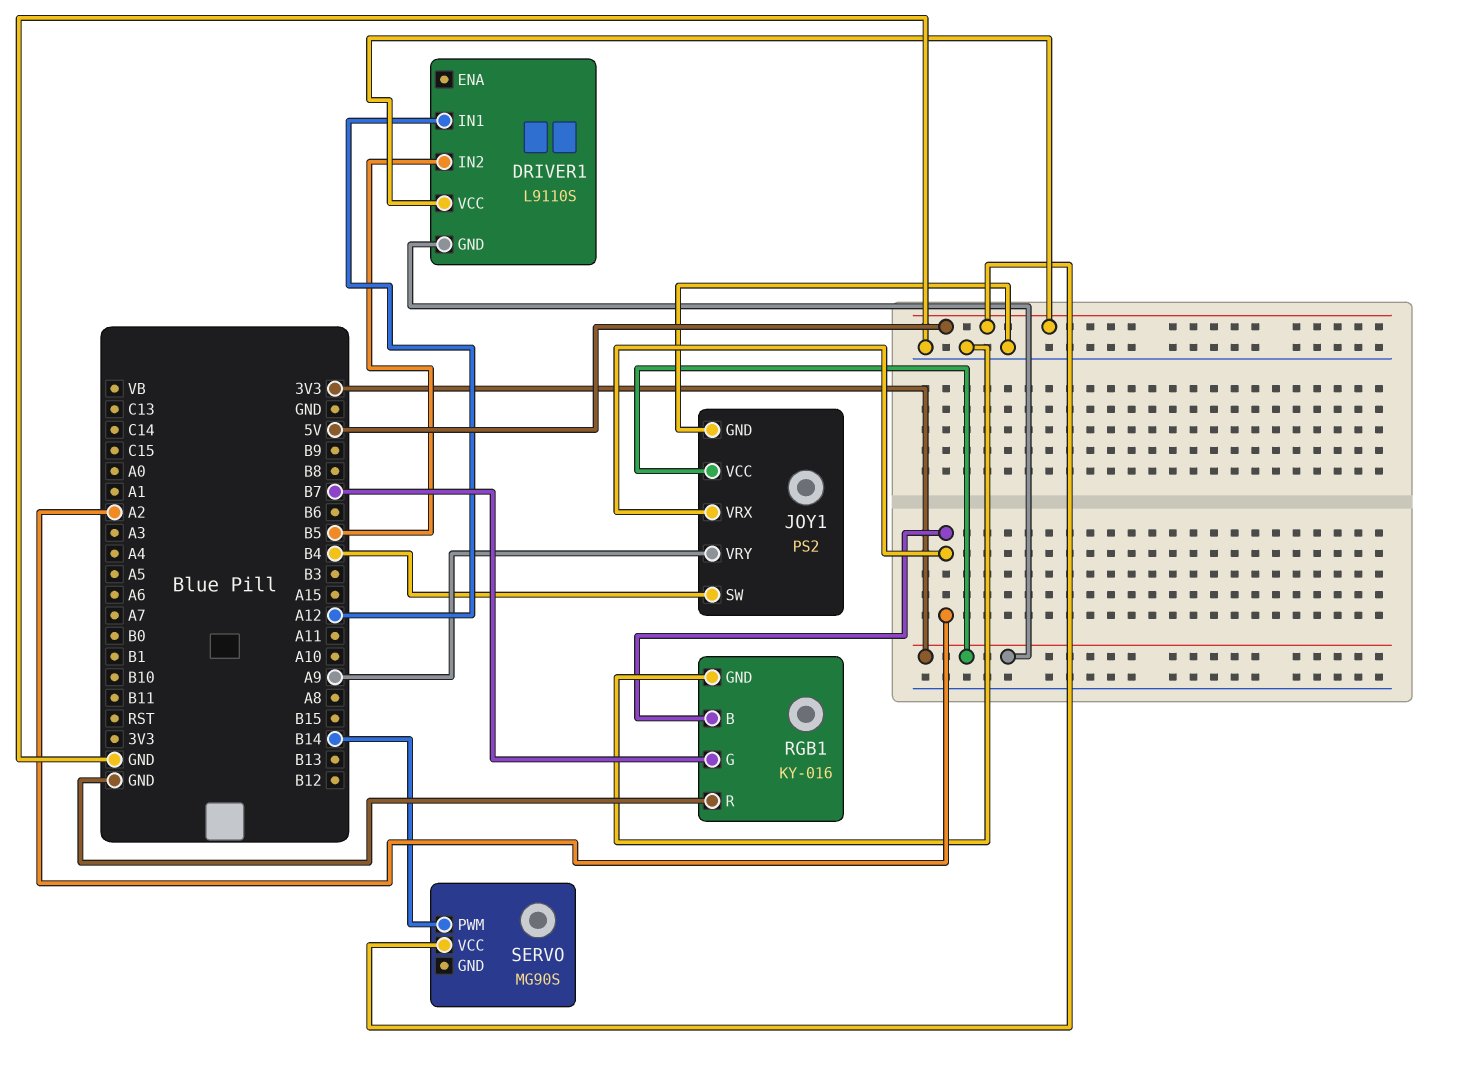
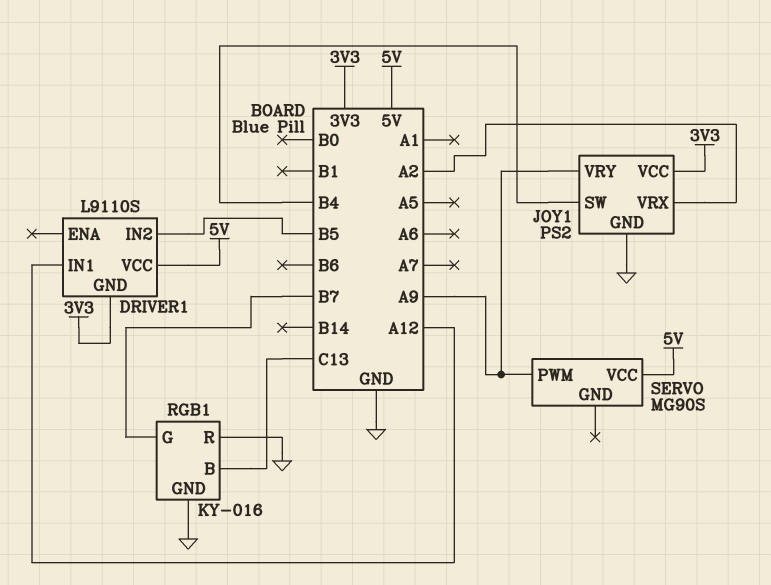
RGB1 pin B: A2 -> C13
SERVO pin PWM: B14 -> A9

